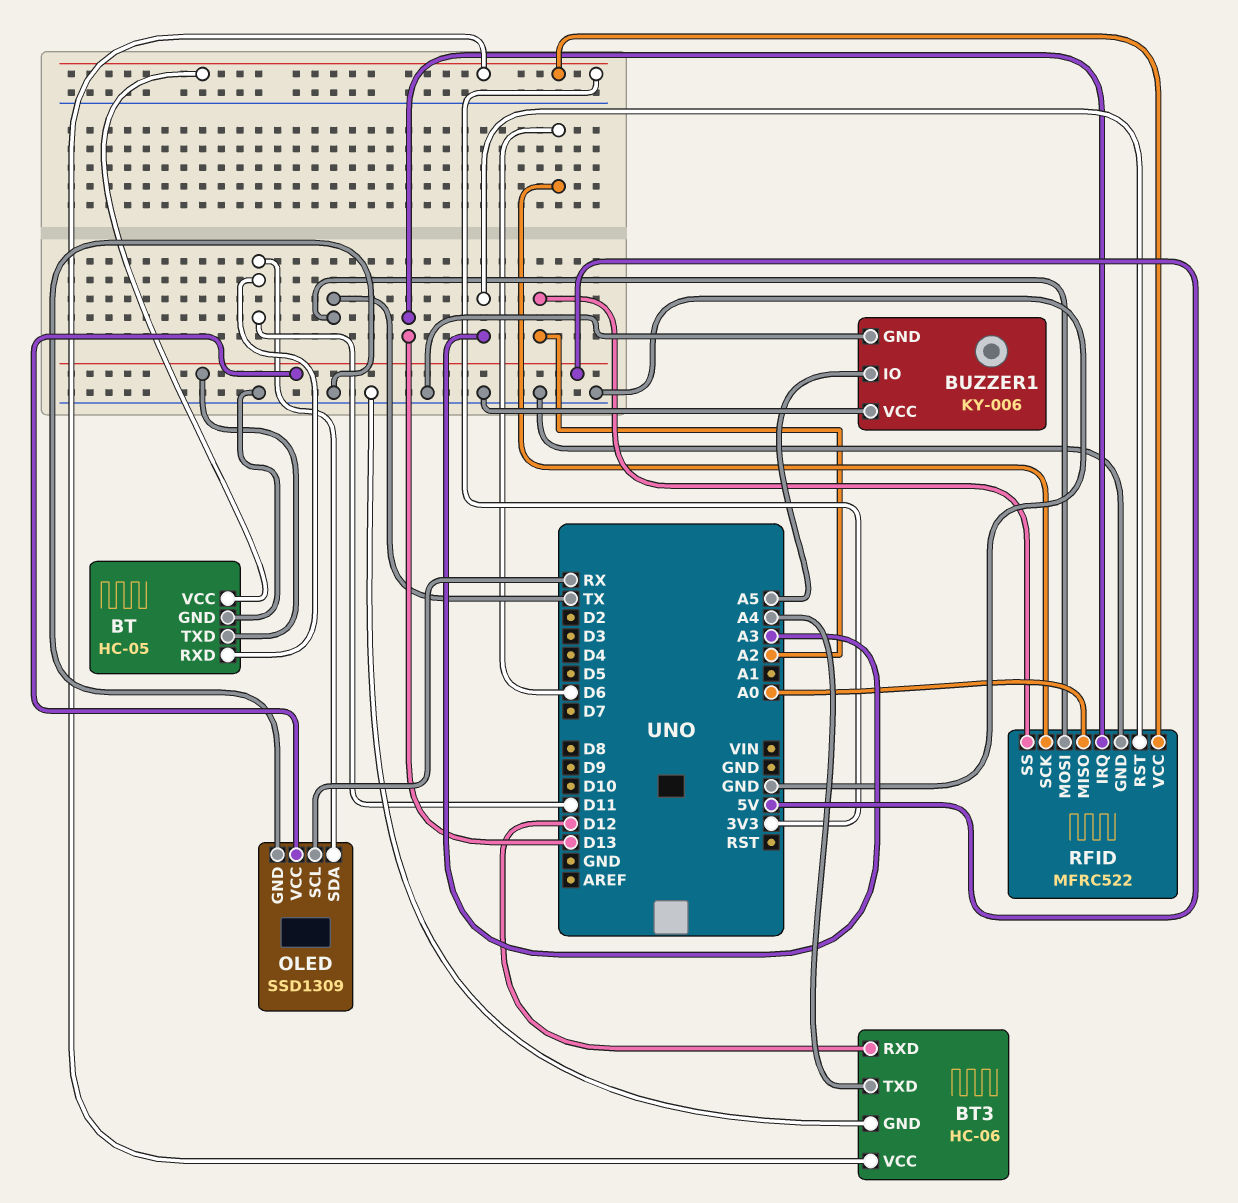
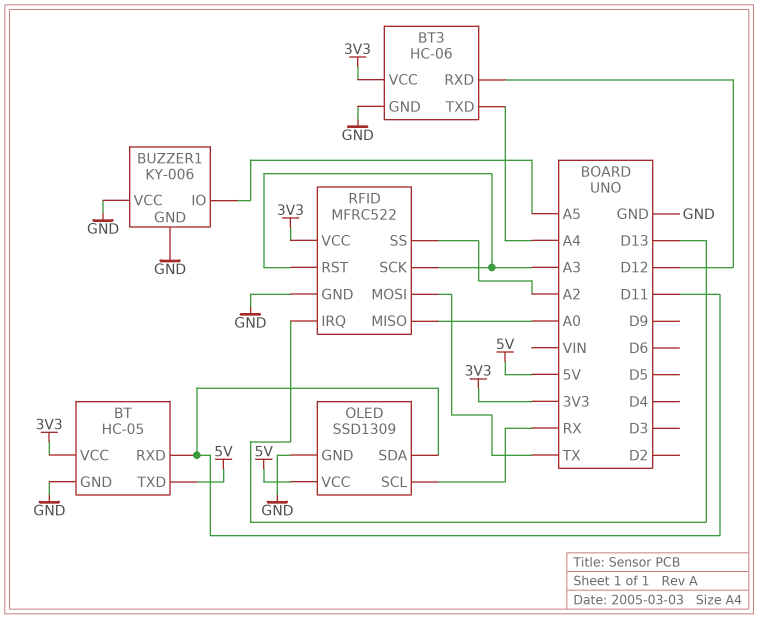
RFID pin SCK: D6 -> A3

